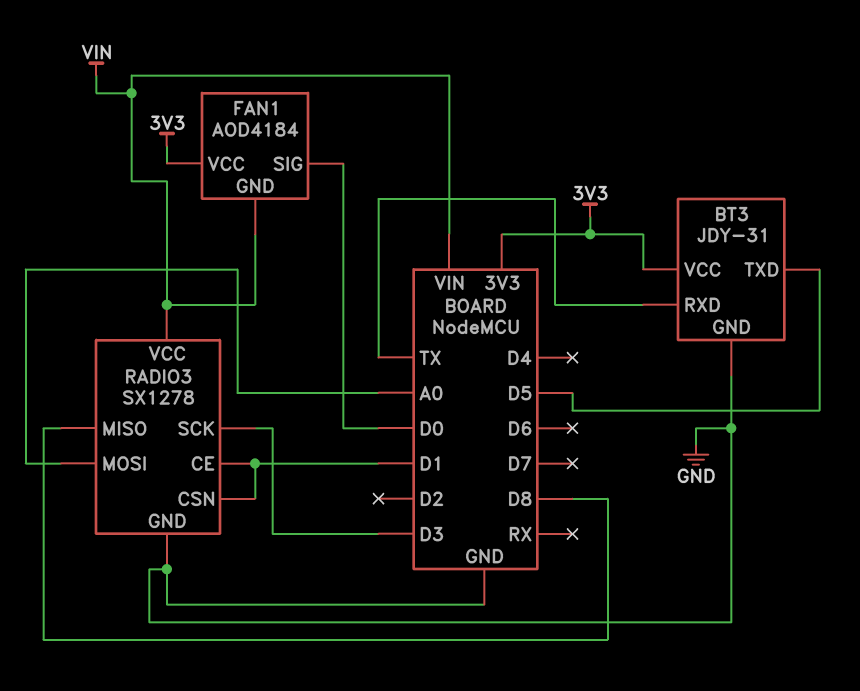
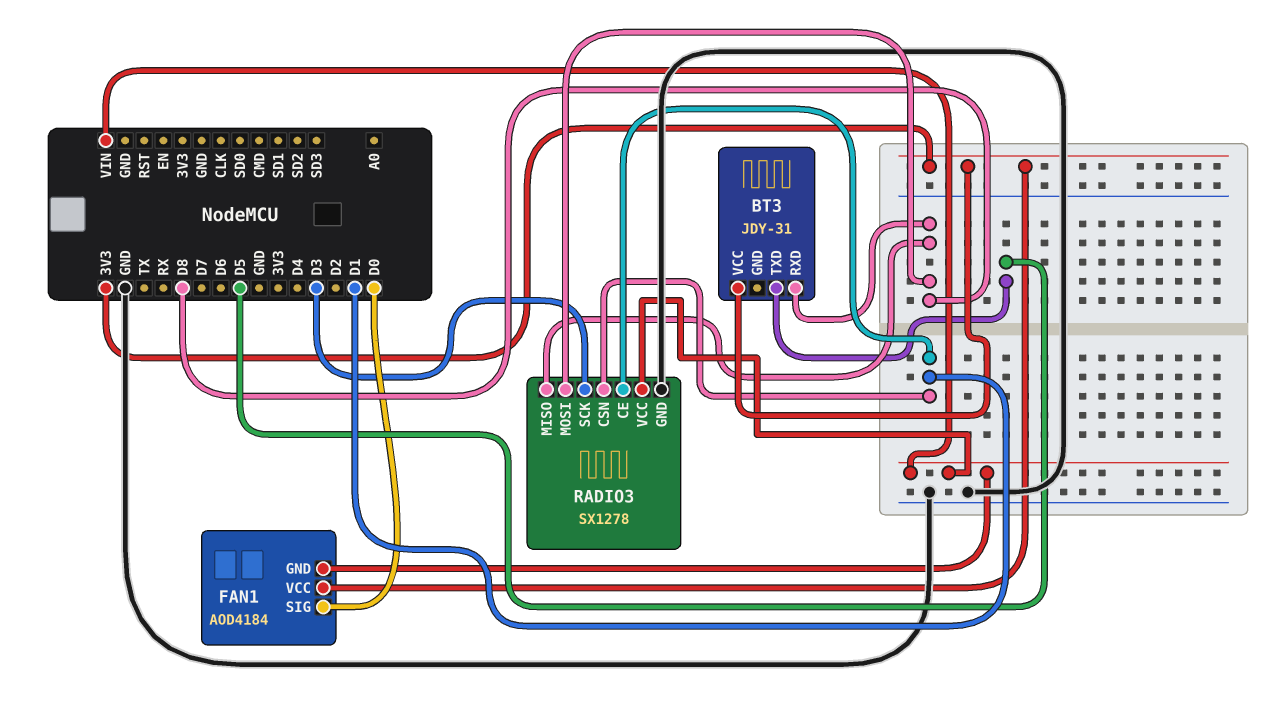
BT3 pin GND: GND -> none
BT3 pin RXD: TX -> D8
RADIO3 pin MOSI: A0 -> D8

